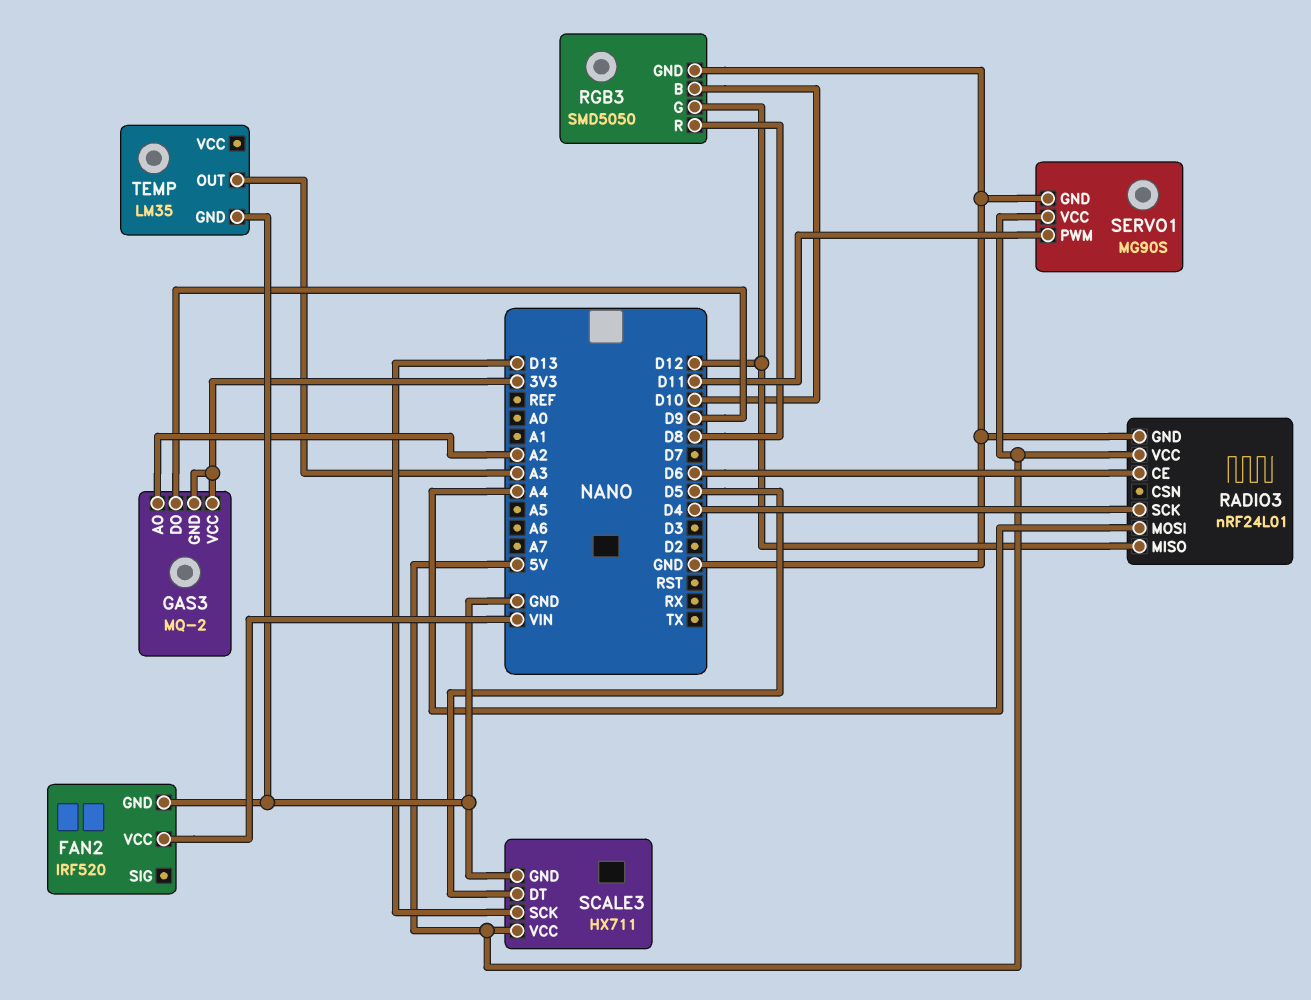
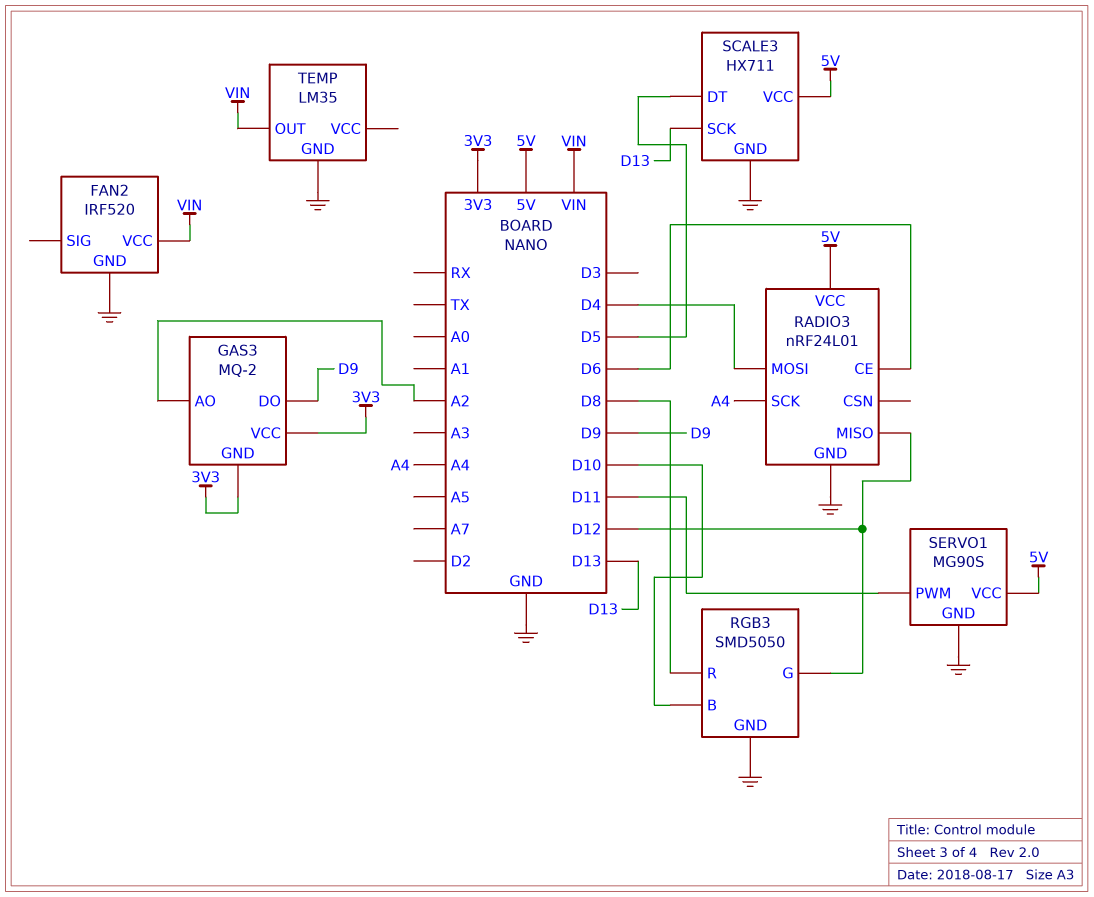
RADIO3 pin MOSI: A4 -> D4
RADIO3 pin SCK: D4 -> A4
TEMP pin OUT: A3 -> VIN

